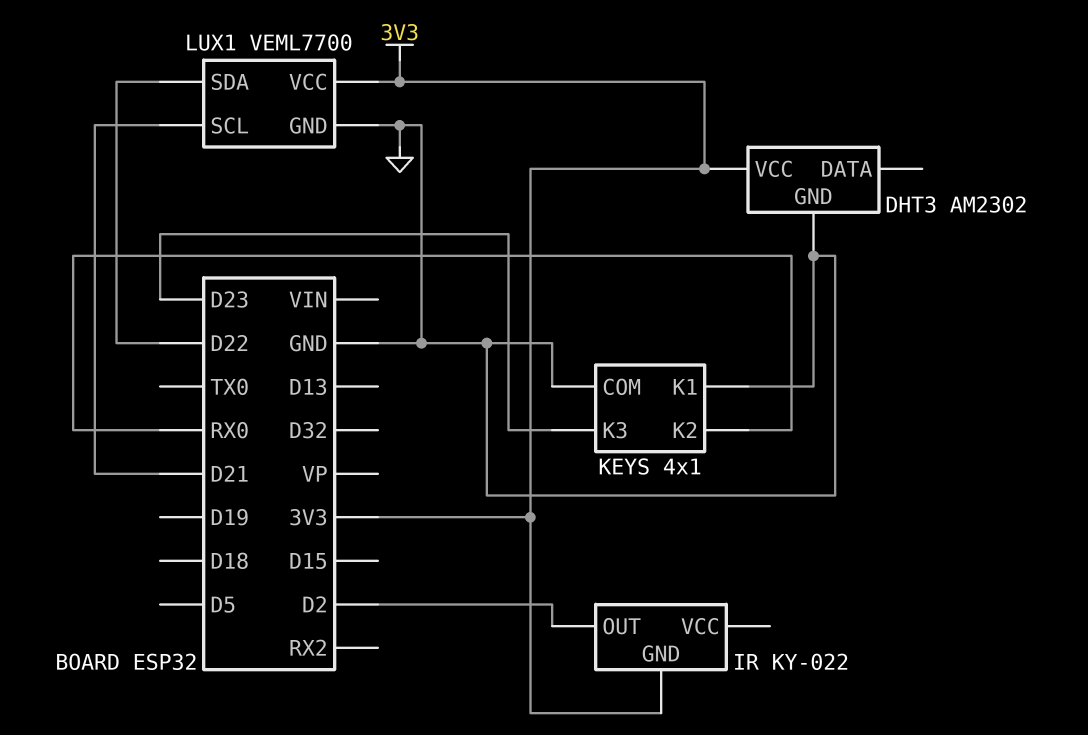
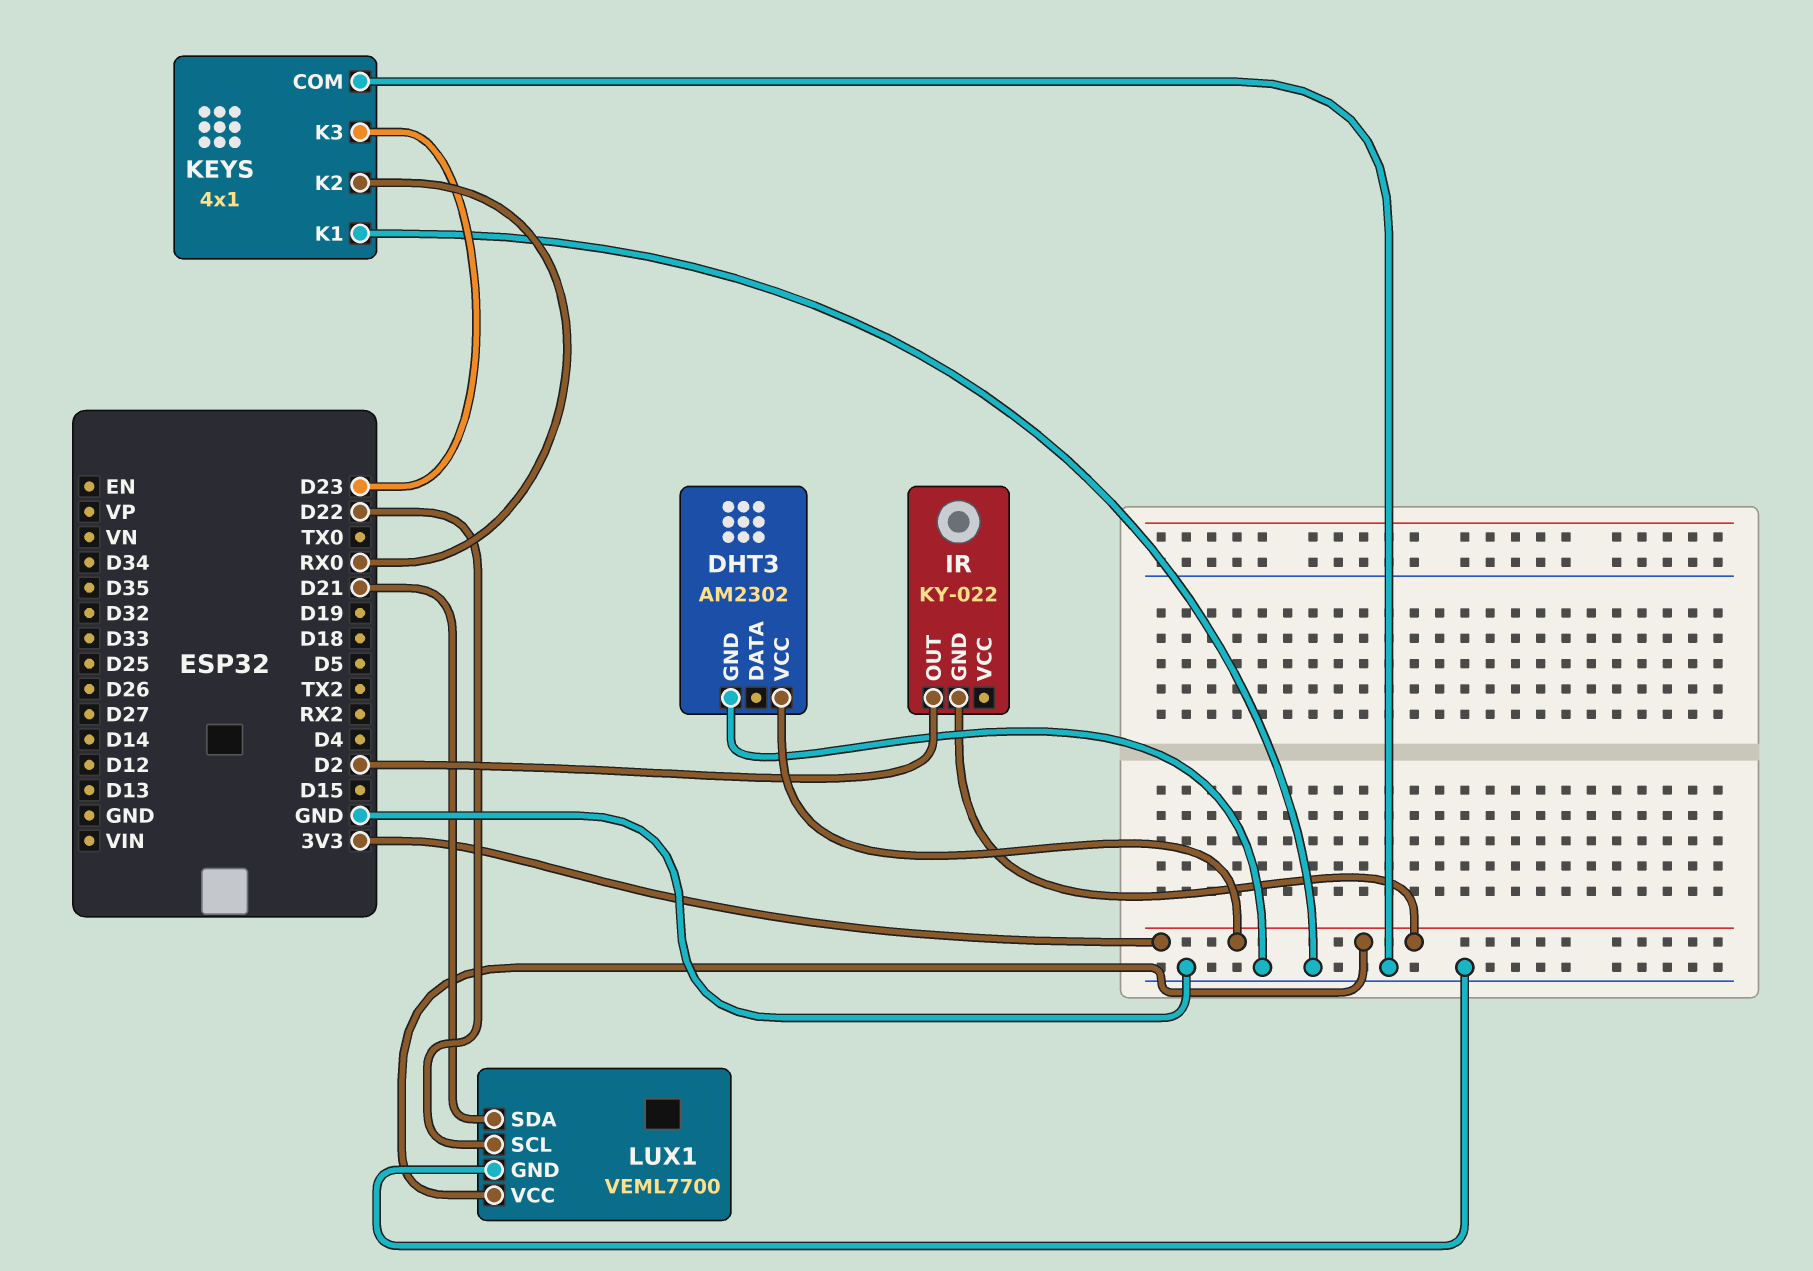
LUX1 pin SCL: D21 -> D22
LUX1 pin SDA: D22 -> D21

